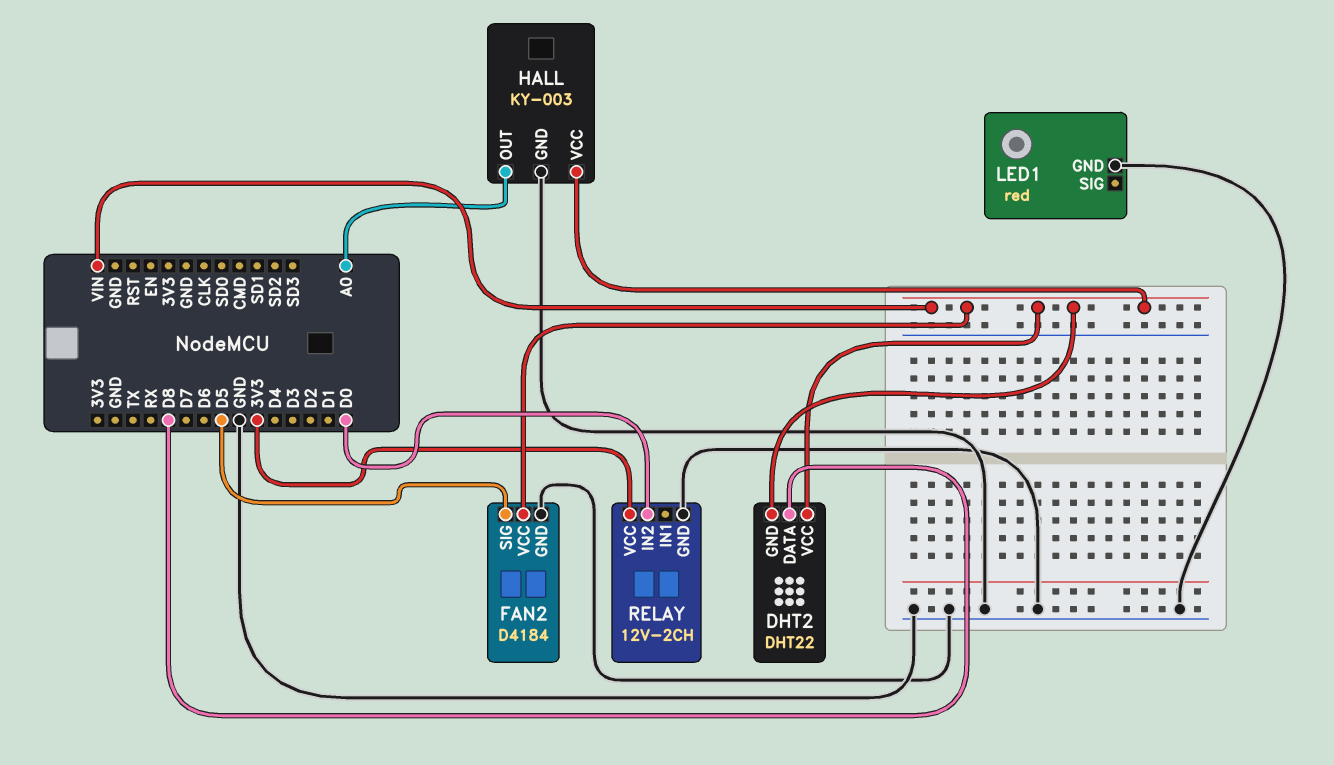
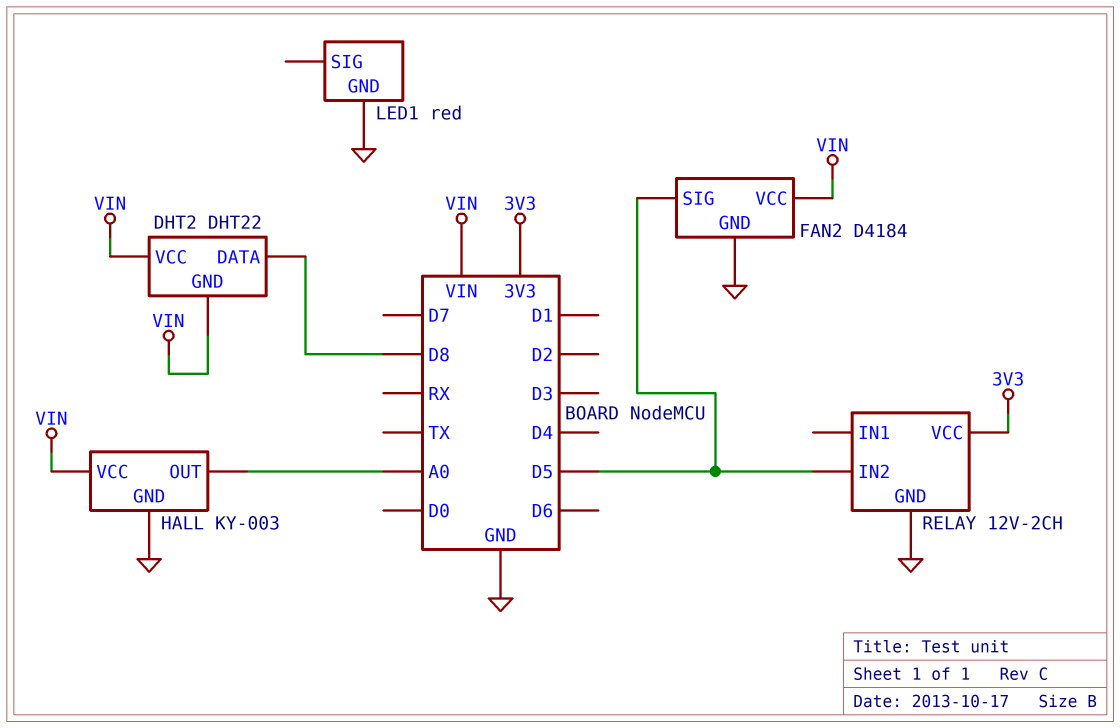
RELAY pin IN2: D0 -> D5

